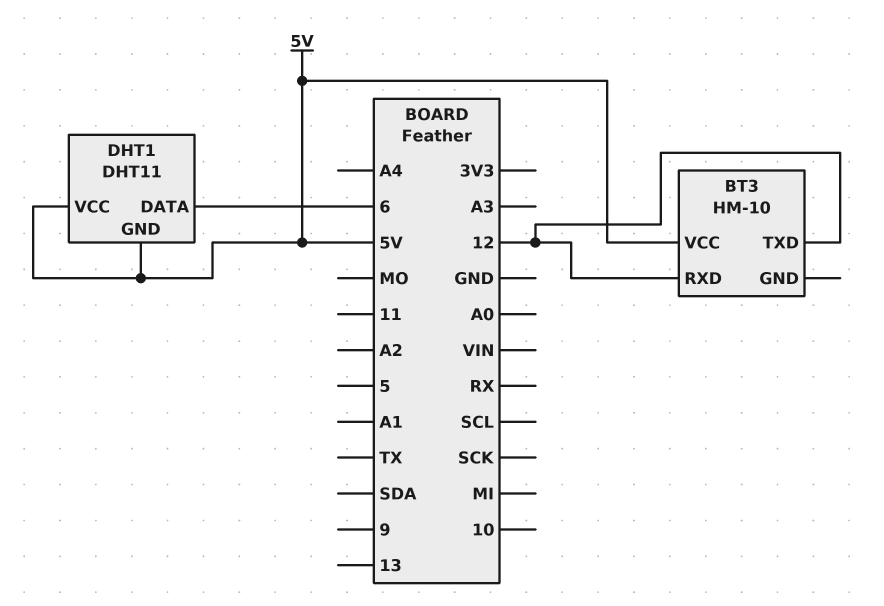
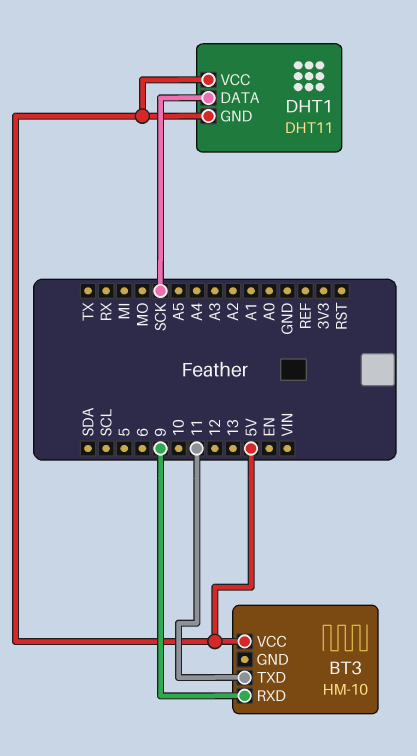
BT3 pin RXD: 12 -> 9
BT3 pin TXD: 12 -> 11
DHT1 pin DATA: 6 -> SCK

